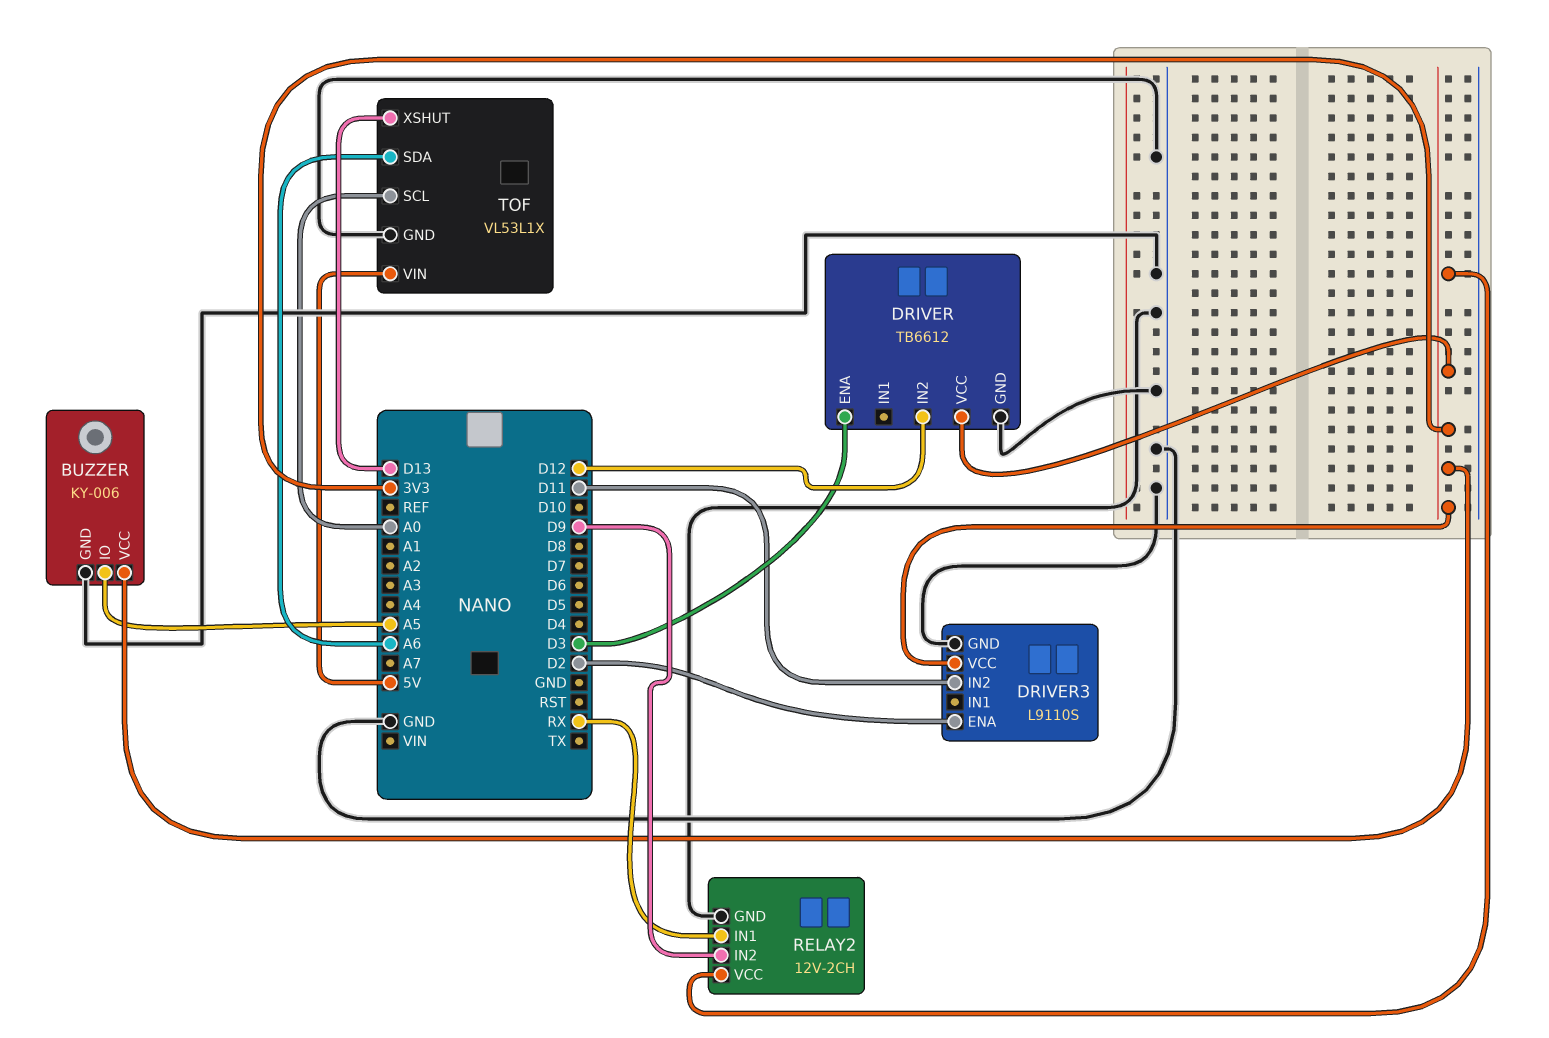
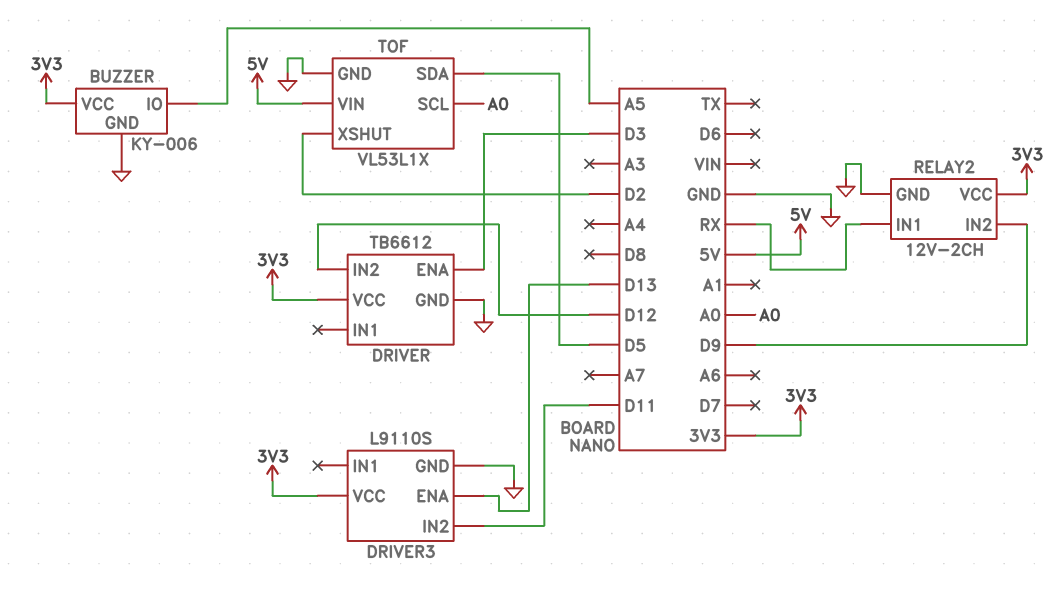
DRIVER3 pin ENA: D2 -> D13
TOF pin SDA: A6 -> D5
TOF pin XSHUT: D13 -> D2

